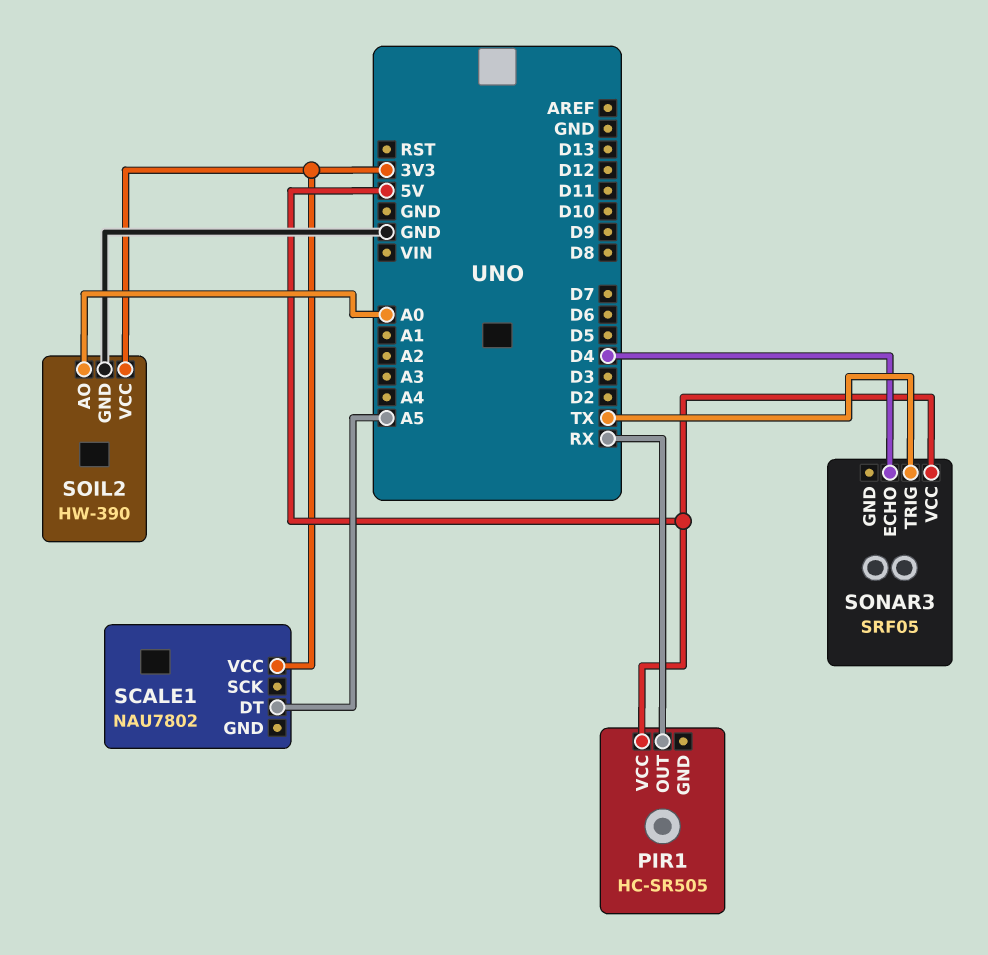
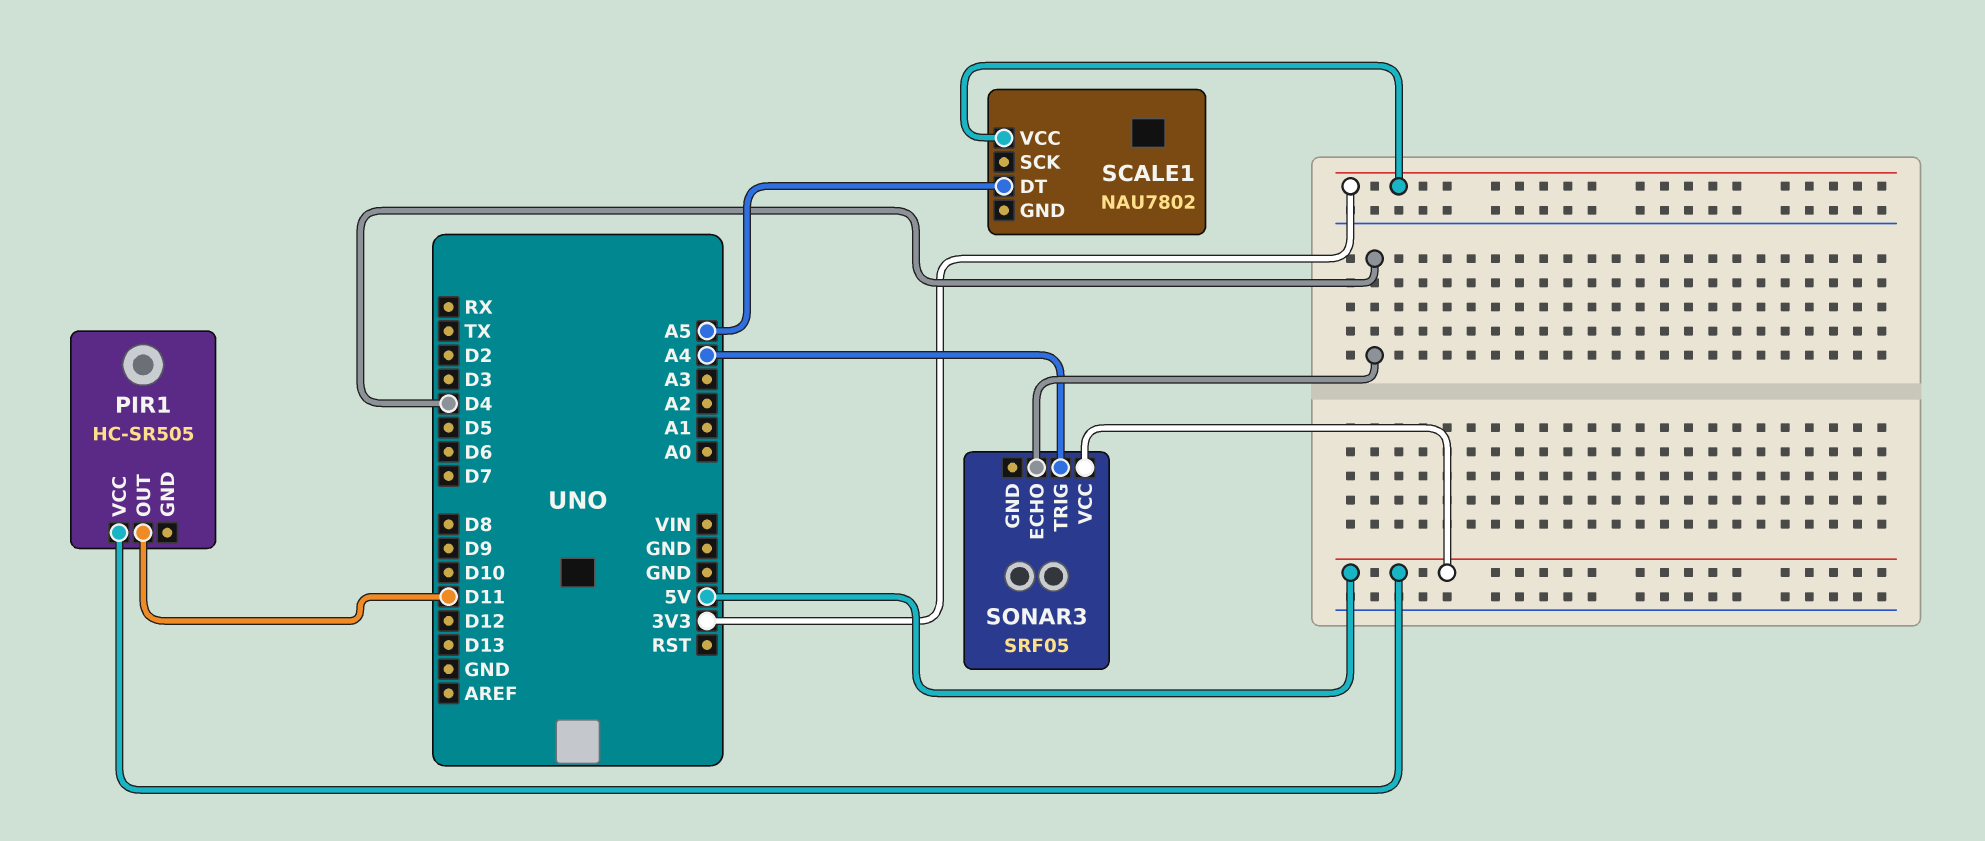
PIR1 pin OUT: RX -> D11
SOIL2: HW-390 -> none
SOIL2 pin AO: A0 -> none
SOIL2 pin GND: GND -> none
SOIL2 pin VCC: 3V3 -> none
SONAR3 pin TRIG: TX -> A4

